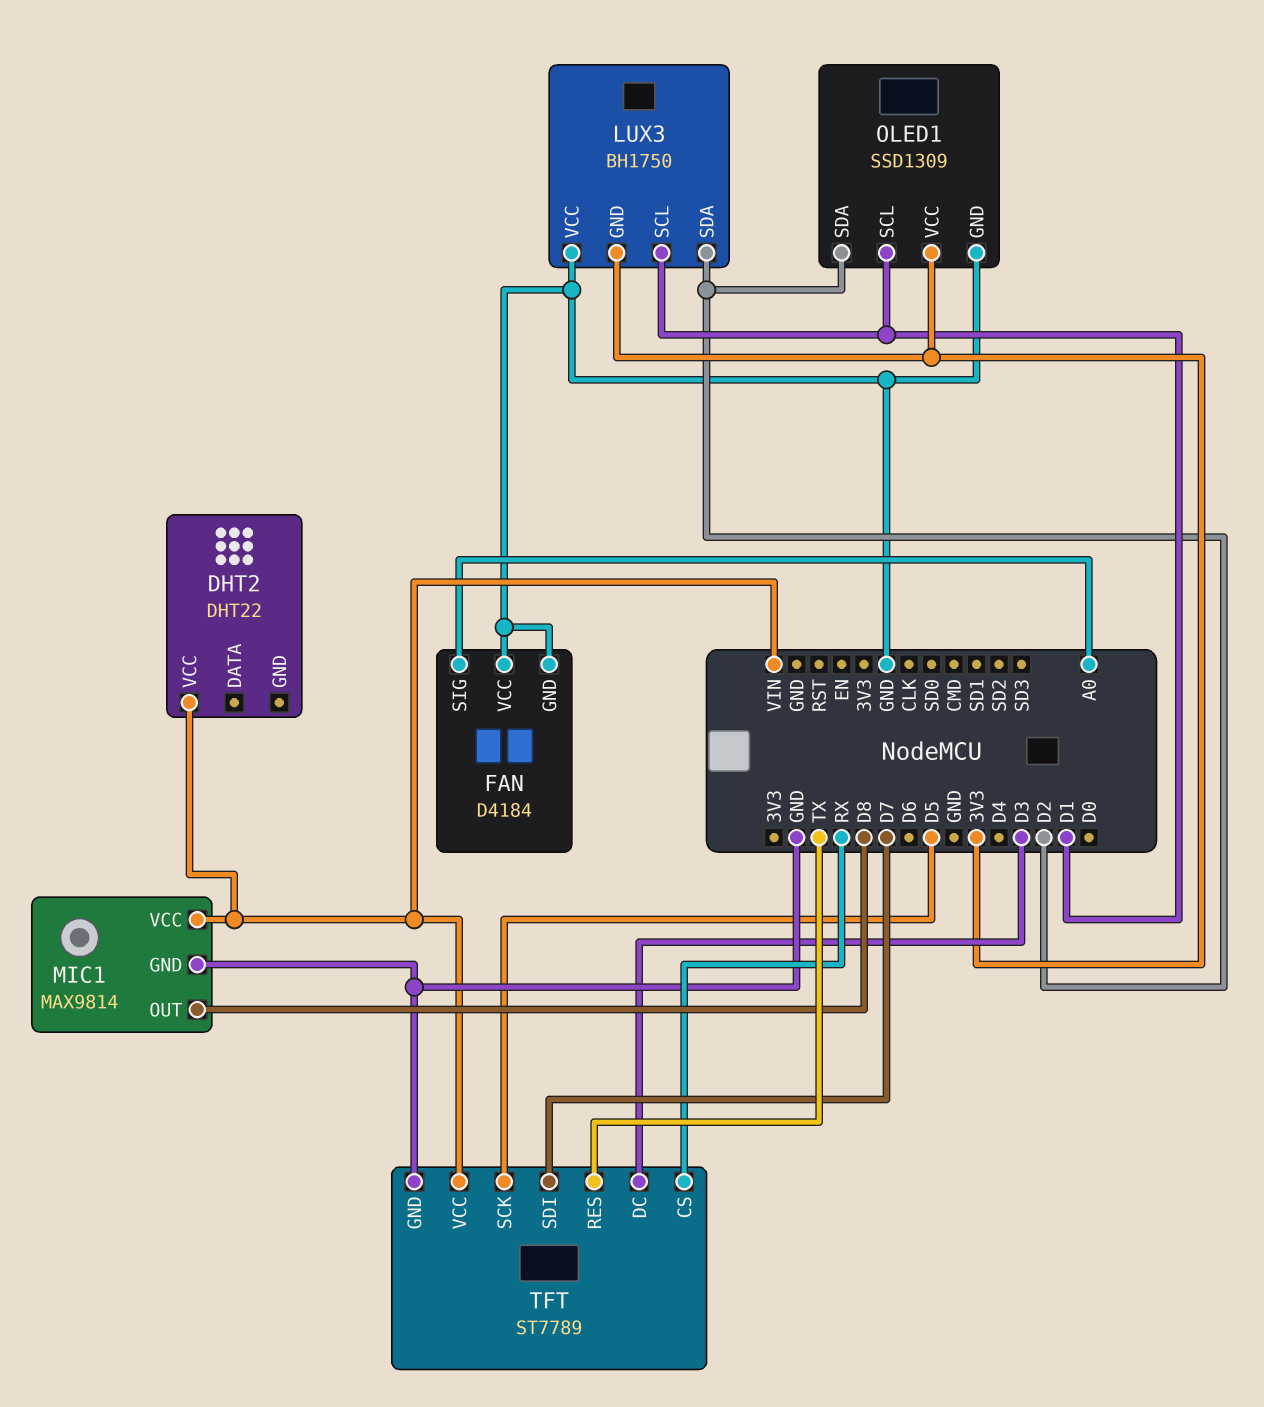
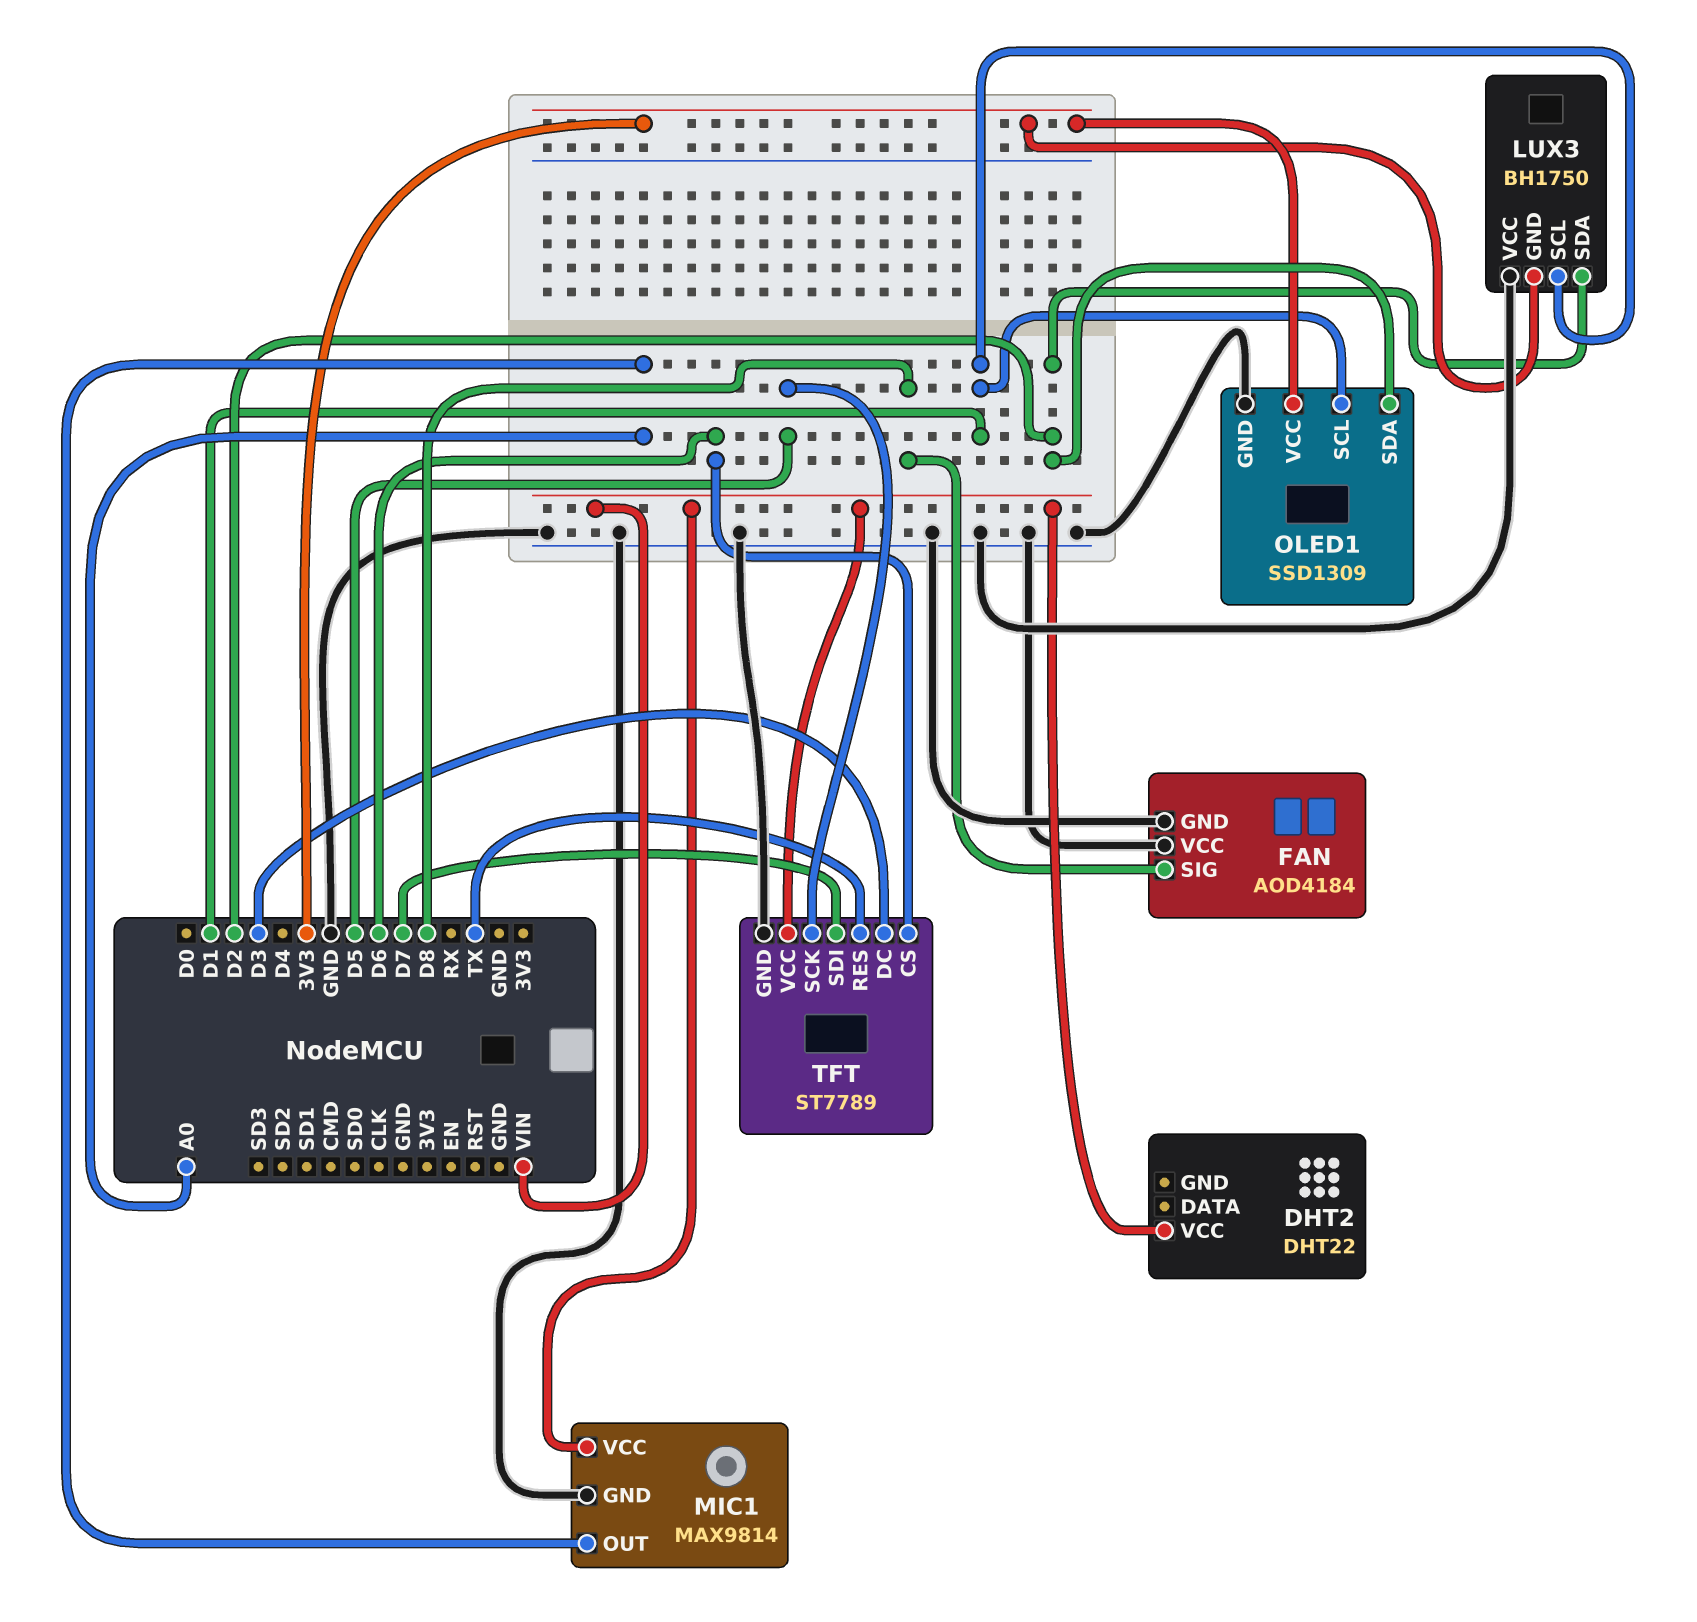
FAN: D4184 -> AOD4184
FAN pin SIG: A0 -> D8
MIC1 pin OUT: D8 -> A0
TFT pin CS: RX -> D6

